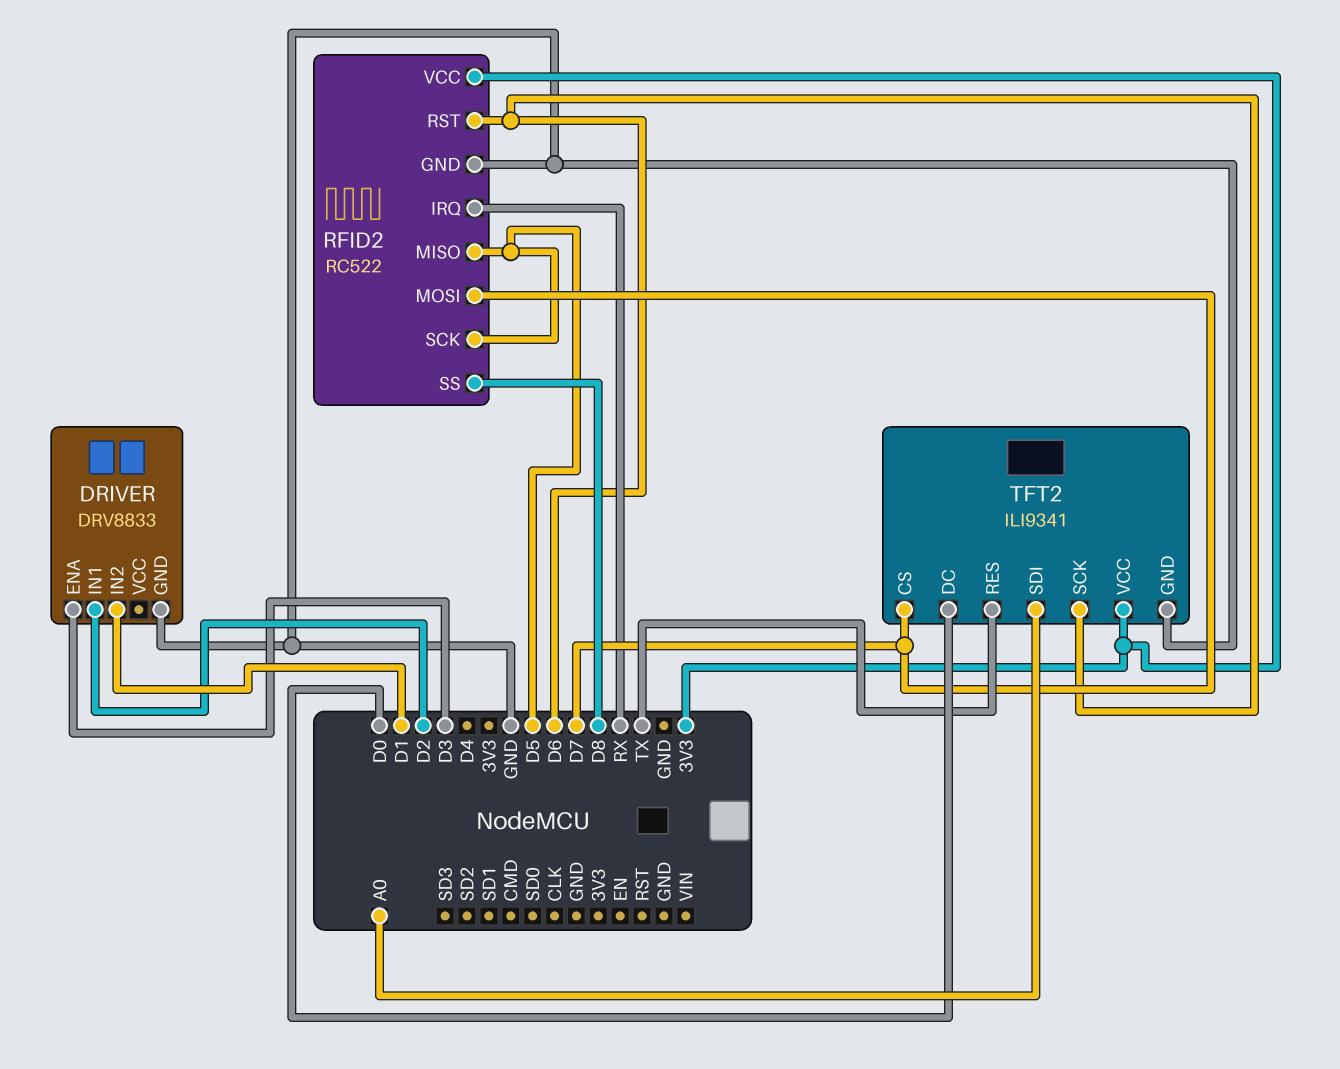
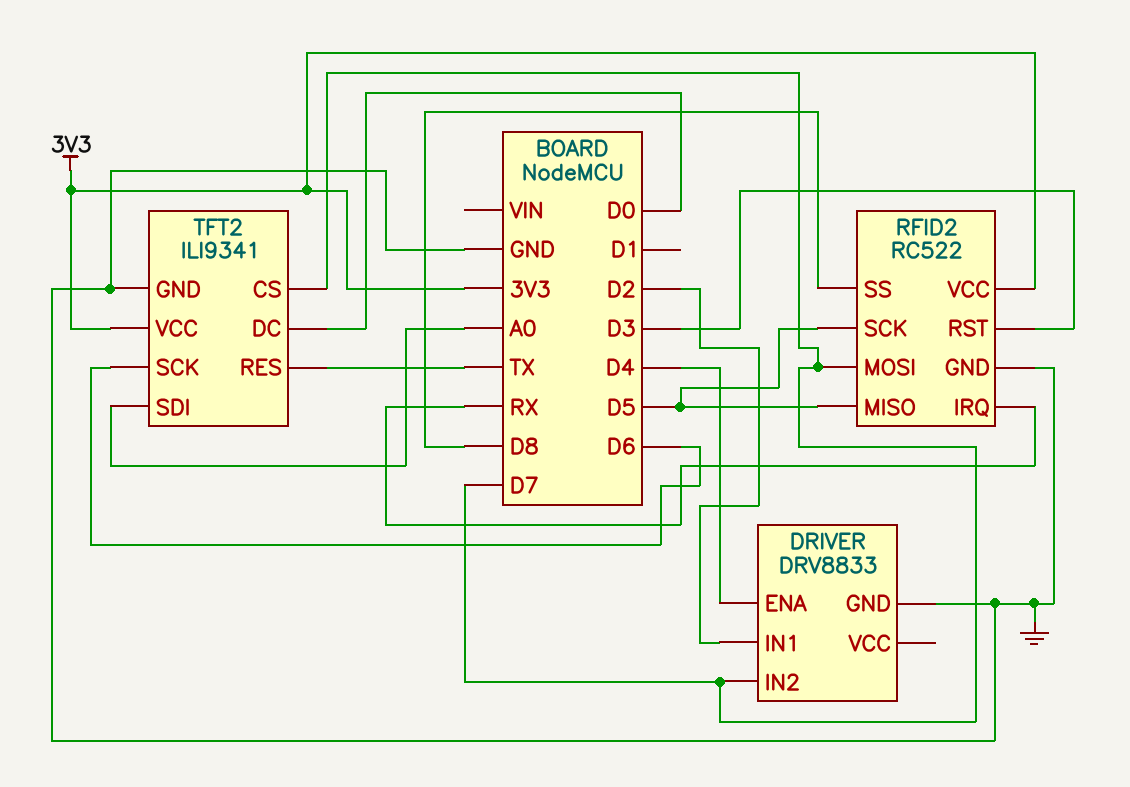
DRIVER pin ENA: D3 -> D4
DRIVER pin IN2: D1 -> D7
RFID2 pin RST: D6 -> D3

